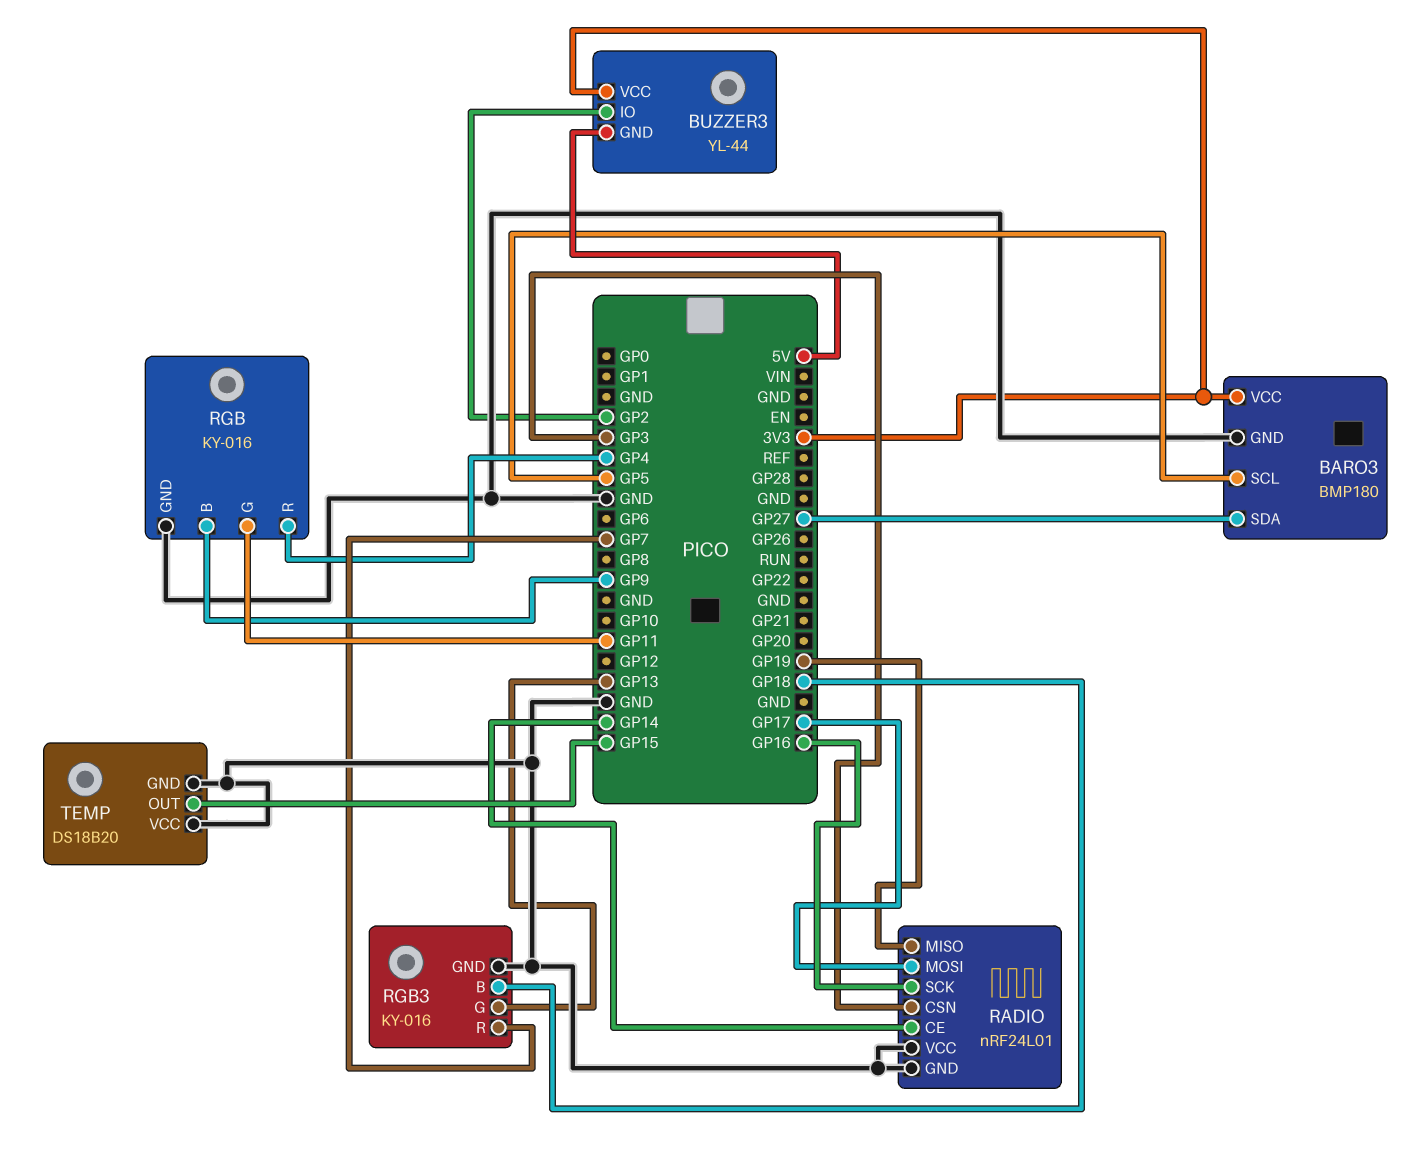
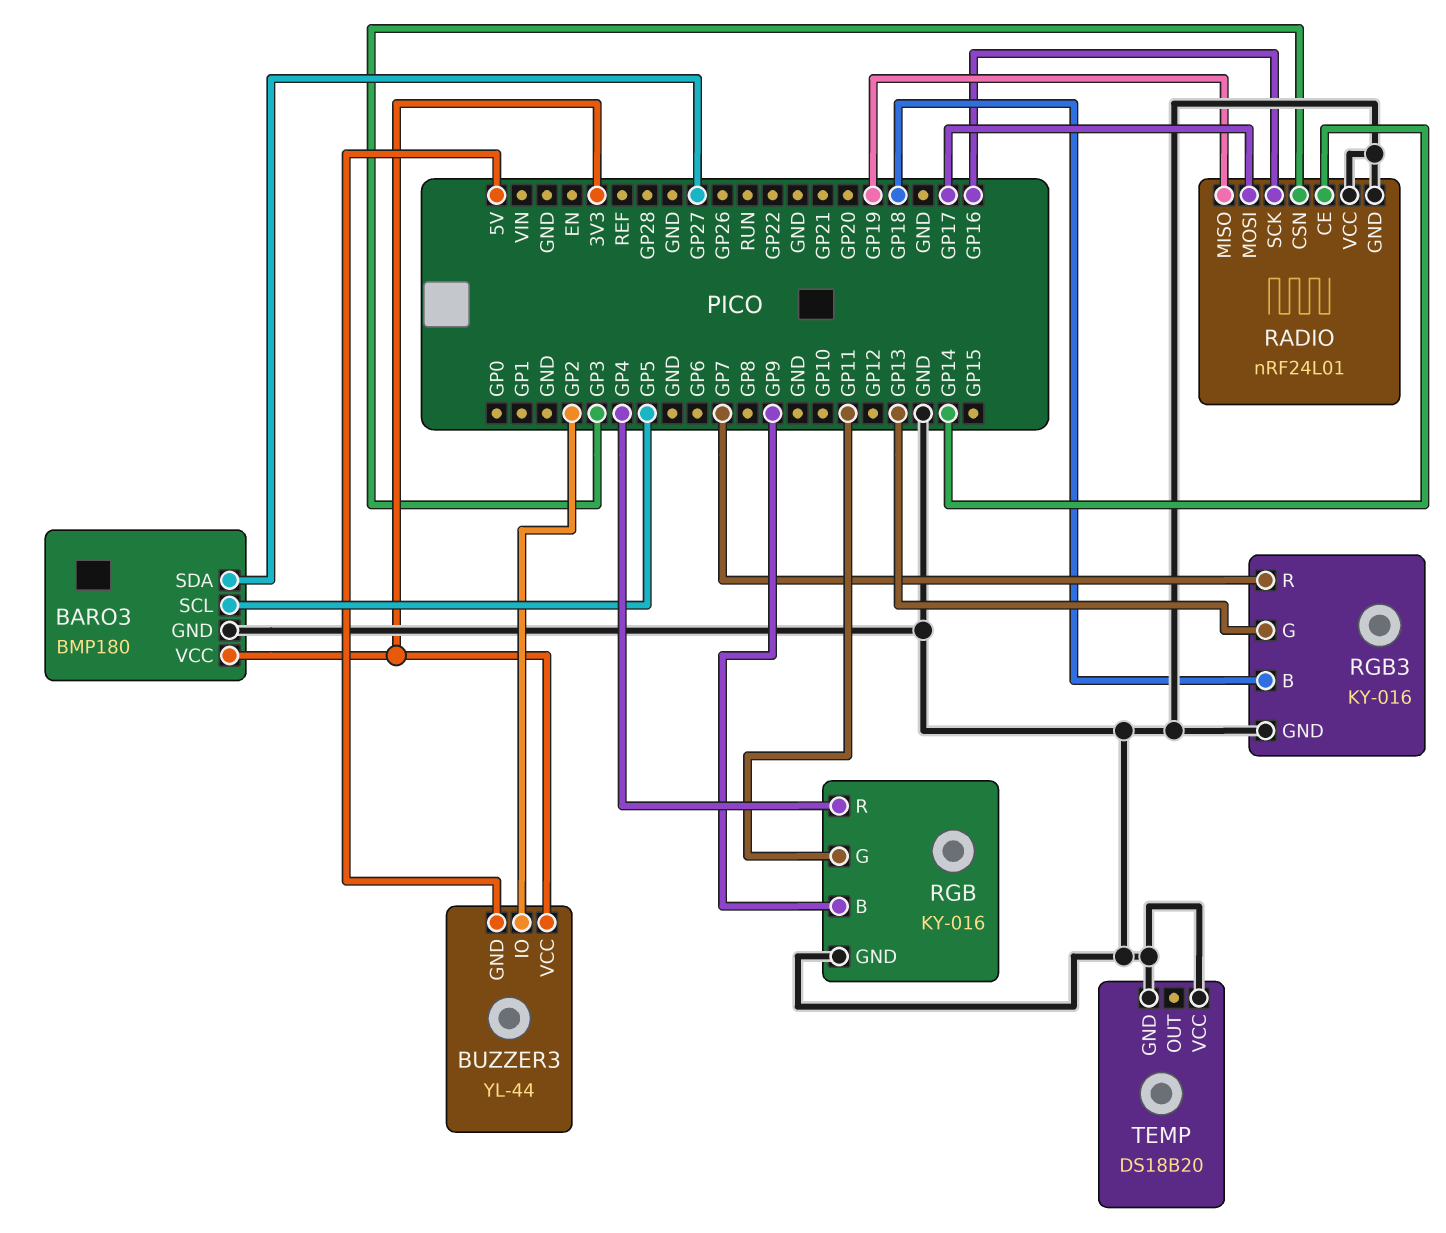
TEMP pin OUT: GP15 -> none

